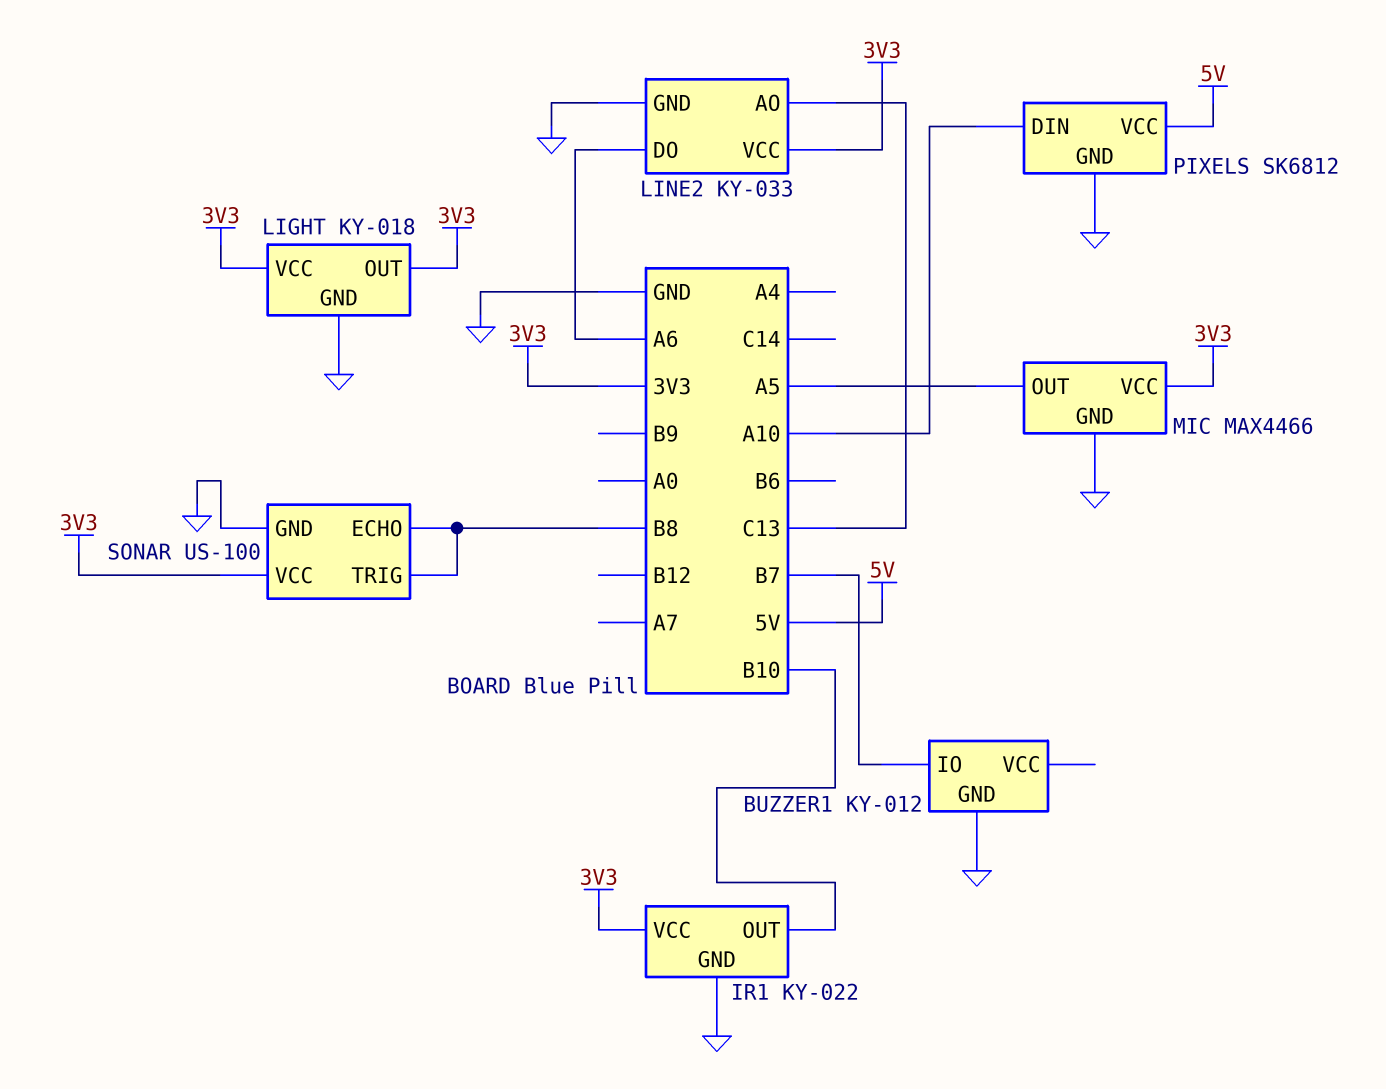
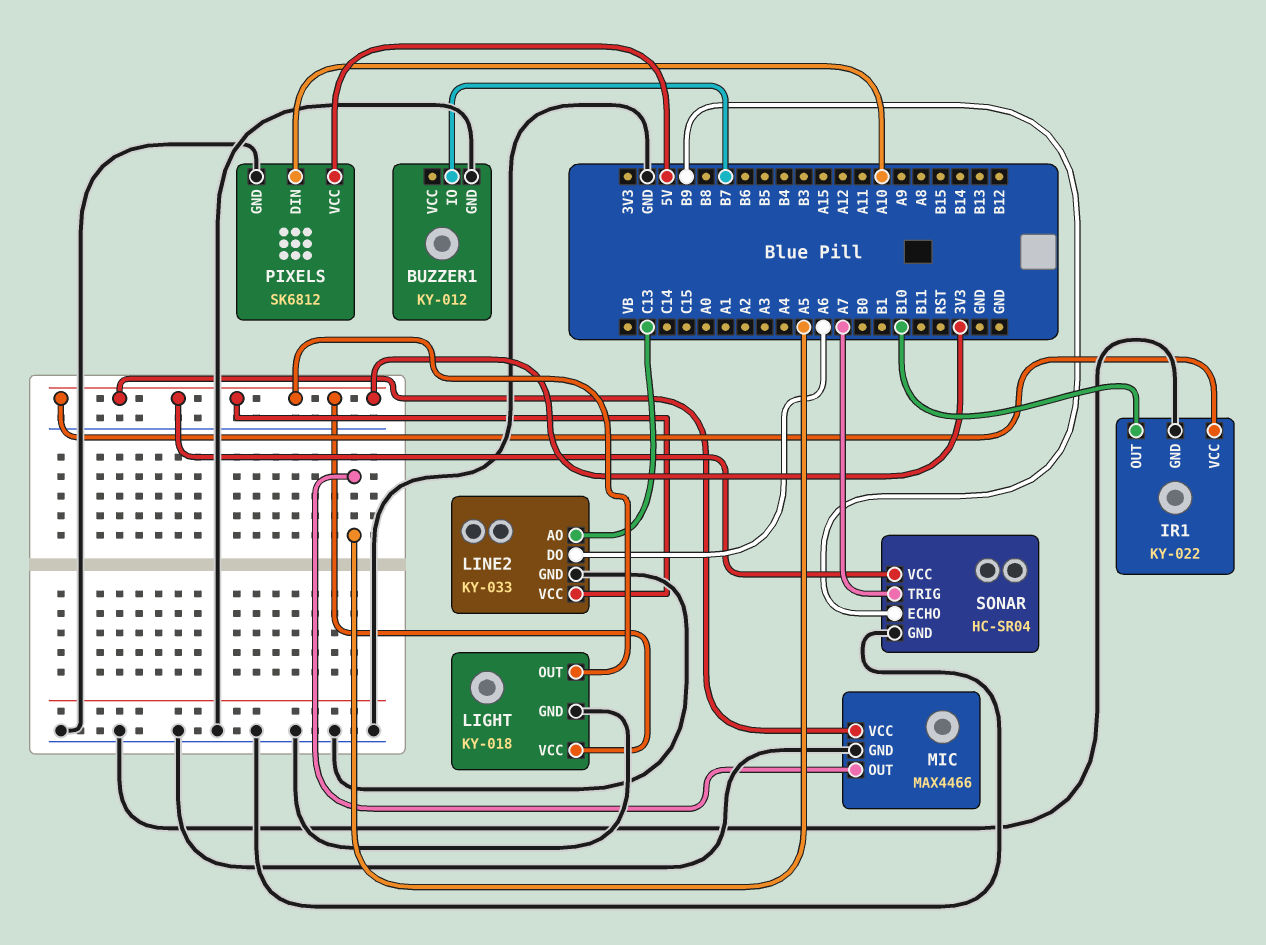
SONAR: US-100 -> HC-SR04
SONAR pin ECHO: B8 -> B9
SONAR pin TRIG: B8 -> A7

